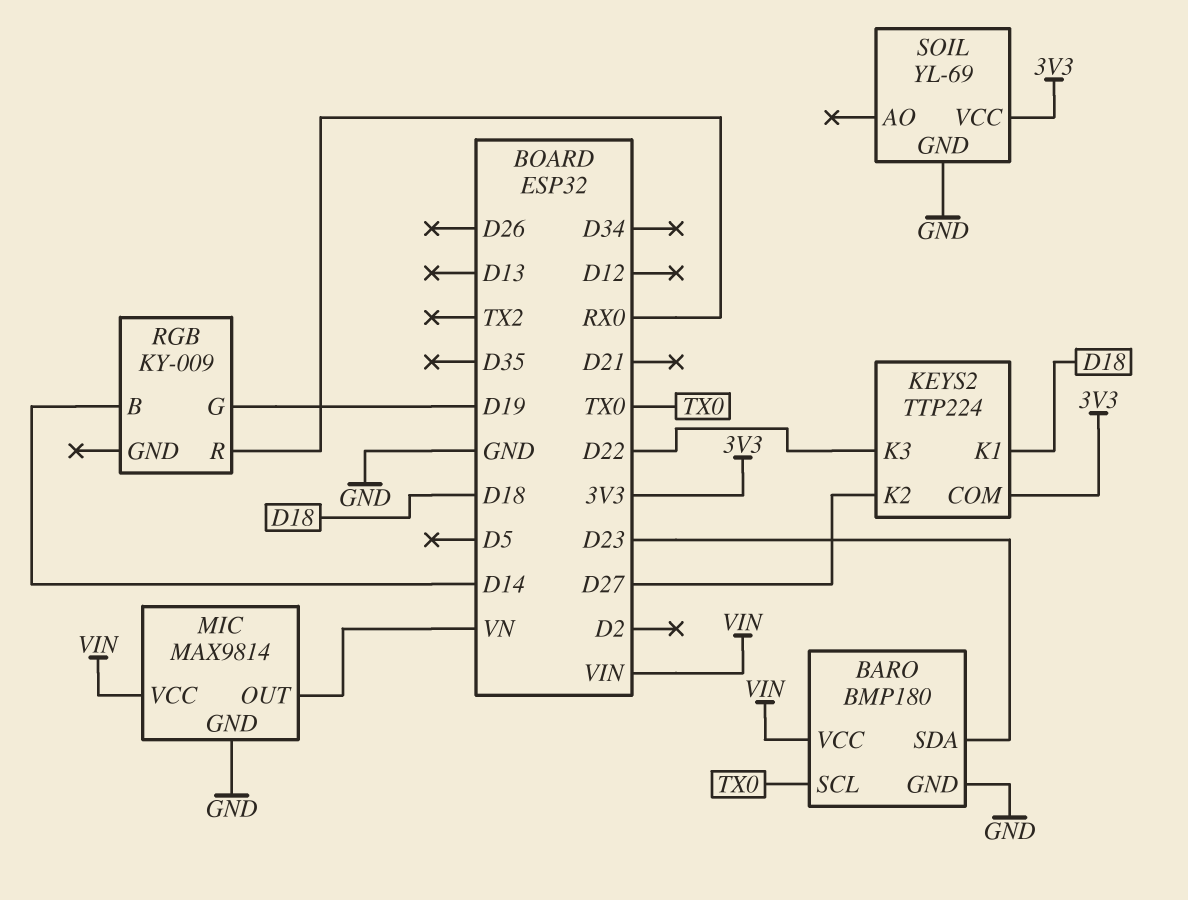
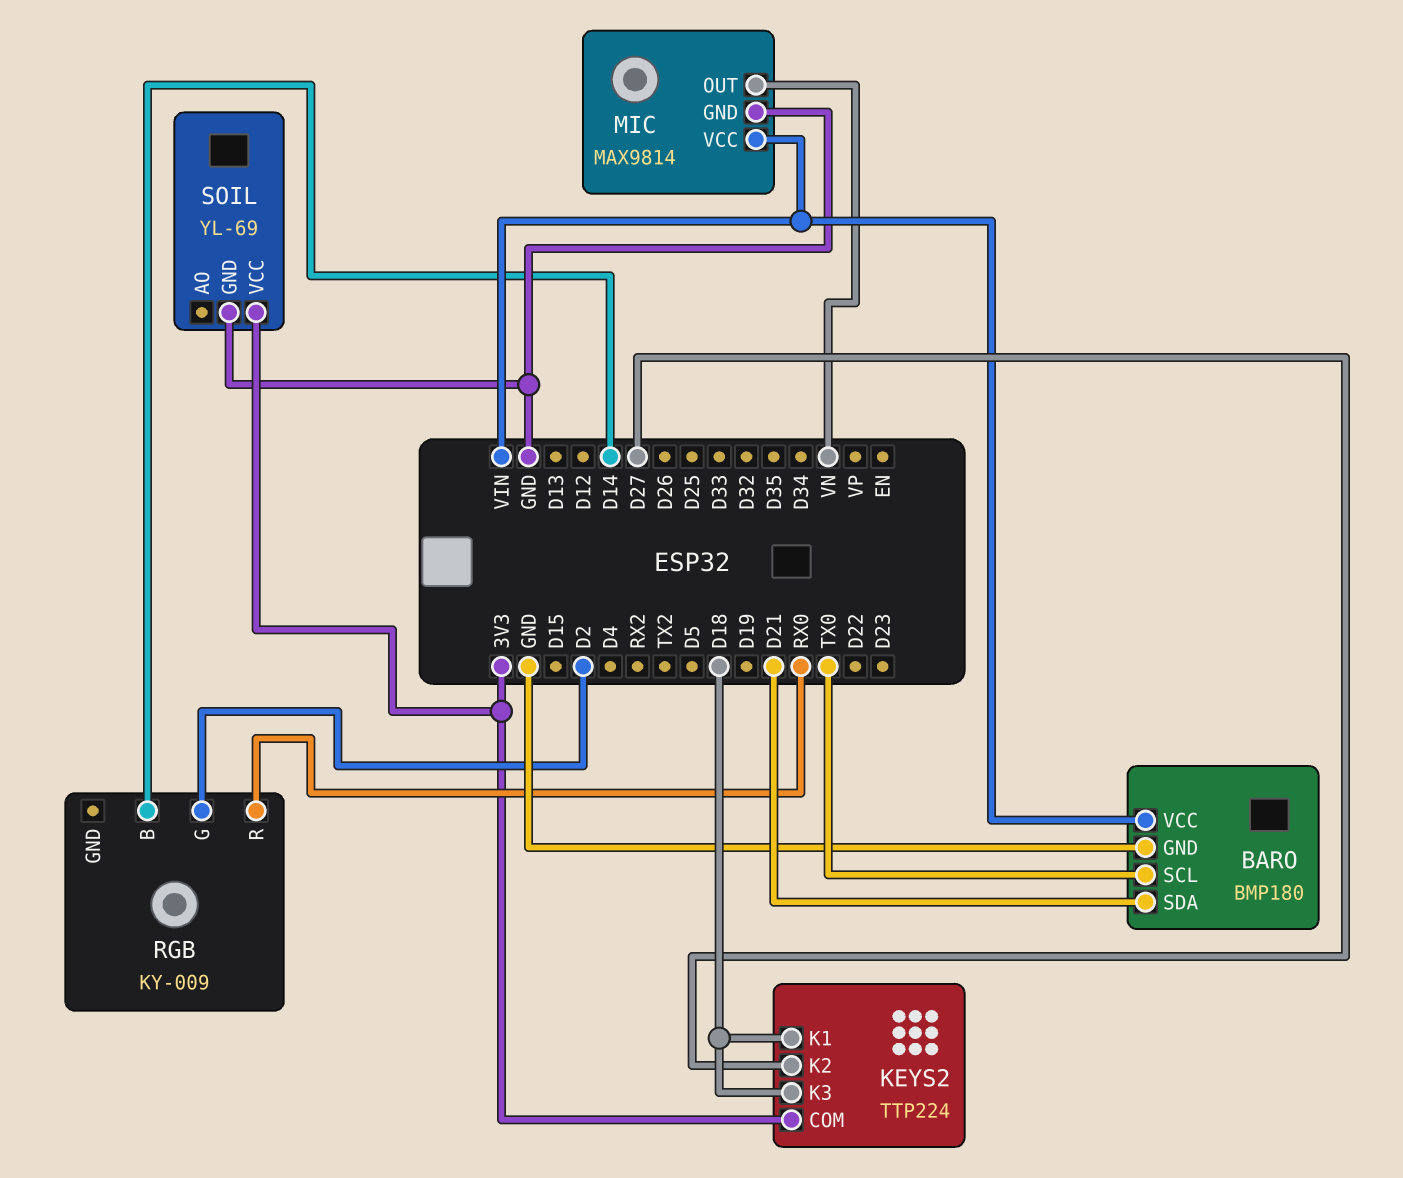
BARO pin SDA: D23 -> D21
KEYS2 pin K3: D22 -> D18
RGB pin G: D19 -> D2

